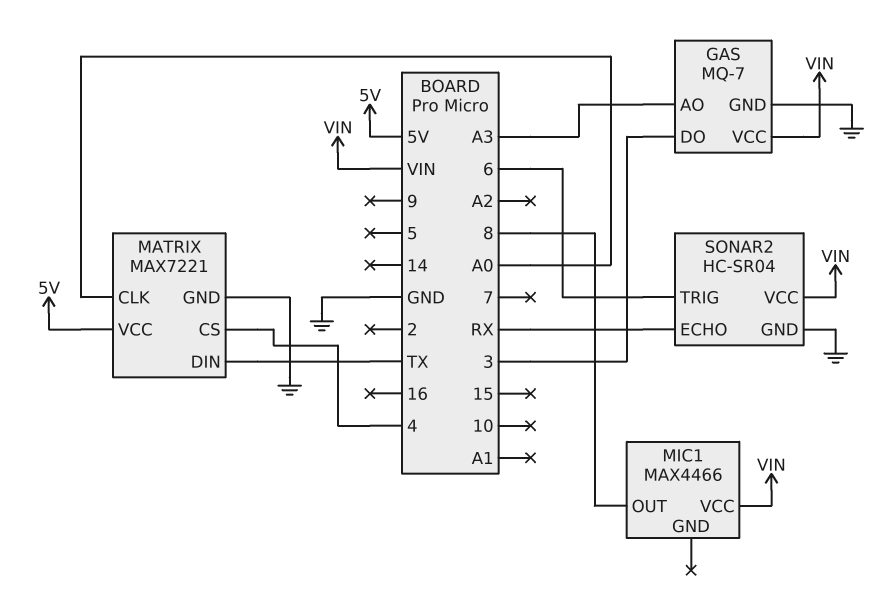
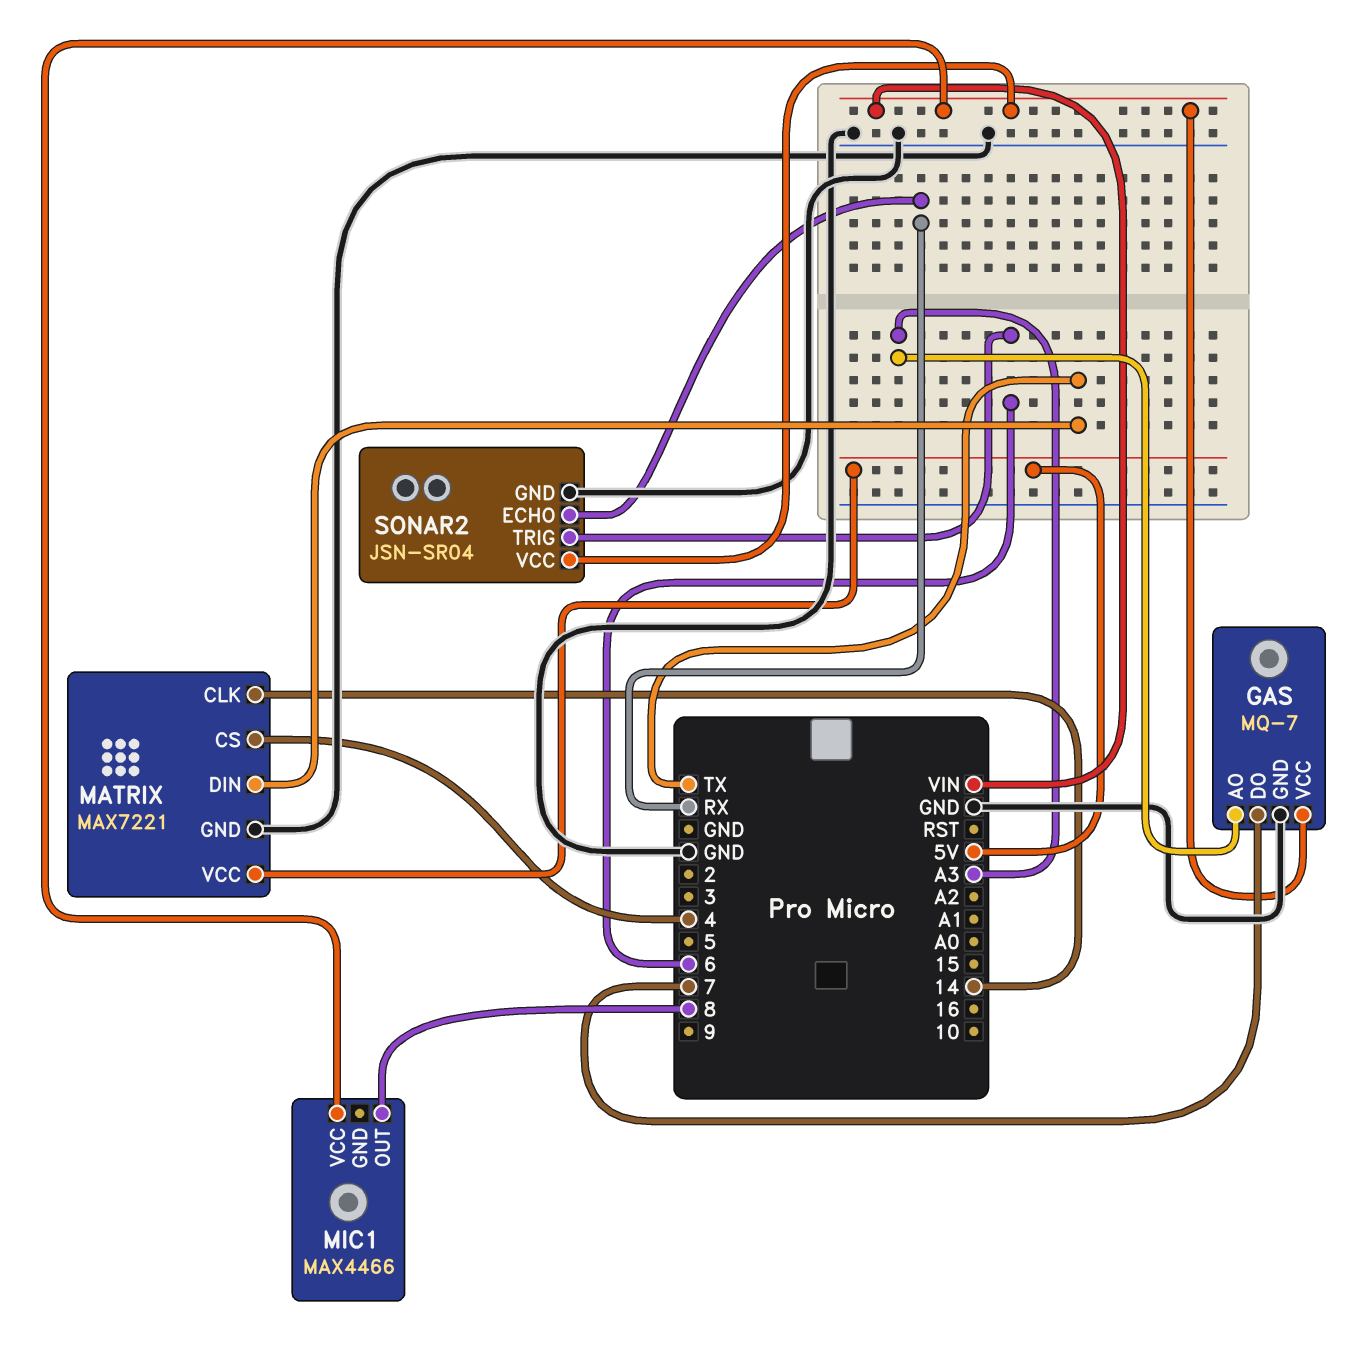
GAS pin DO: 3 -> 7
MATRIX pin CLK: A0 -> 14
SONAR2: HC-SR04 -> JSN-SR04

